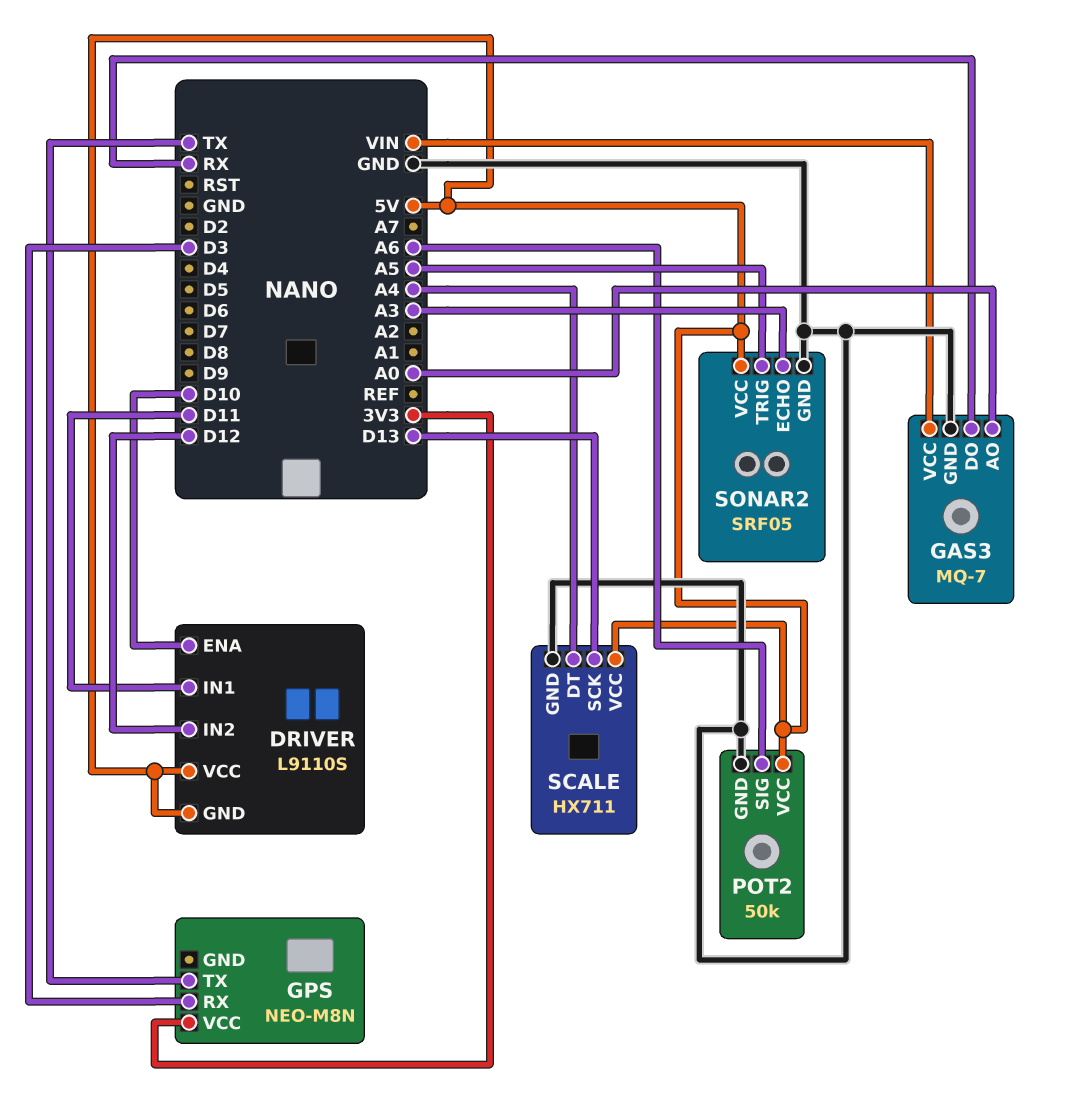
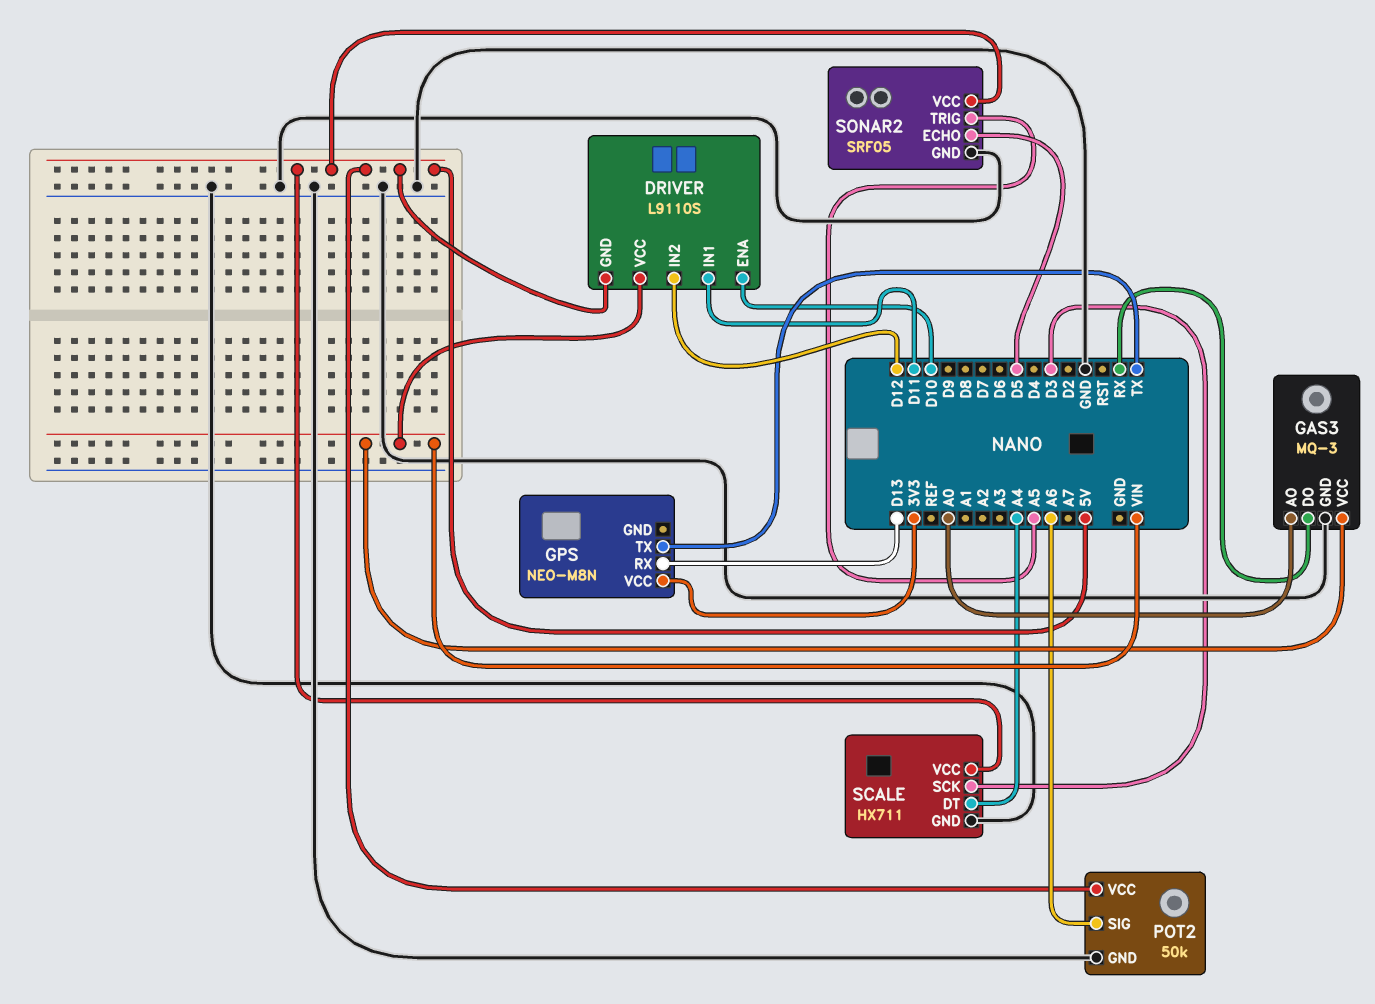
DRIVER pin VCC: 5V -> VIN
GAS3: MQ-7 -> MQ-3
GPS pin RX: D3 -> D13
SCALE pin SCK: D13 -> D3
SONAR2 pin ECHO: A3 -> D5

